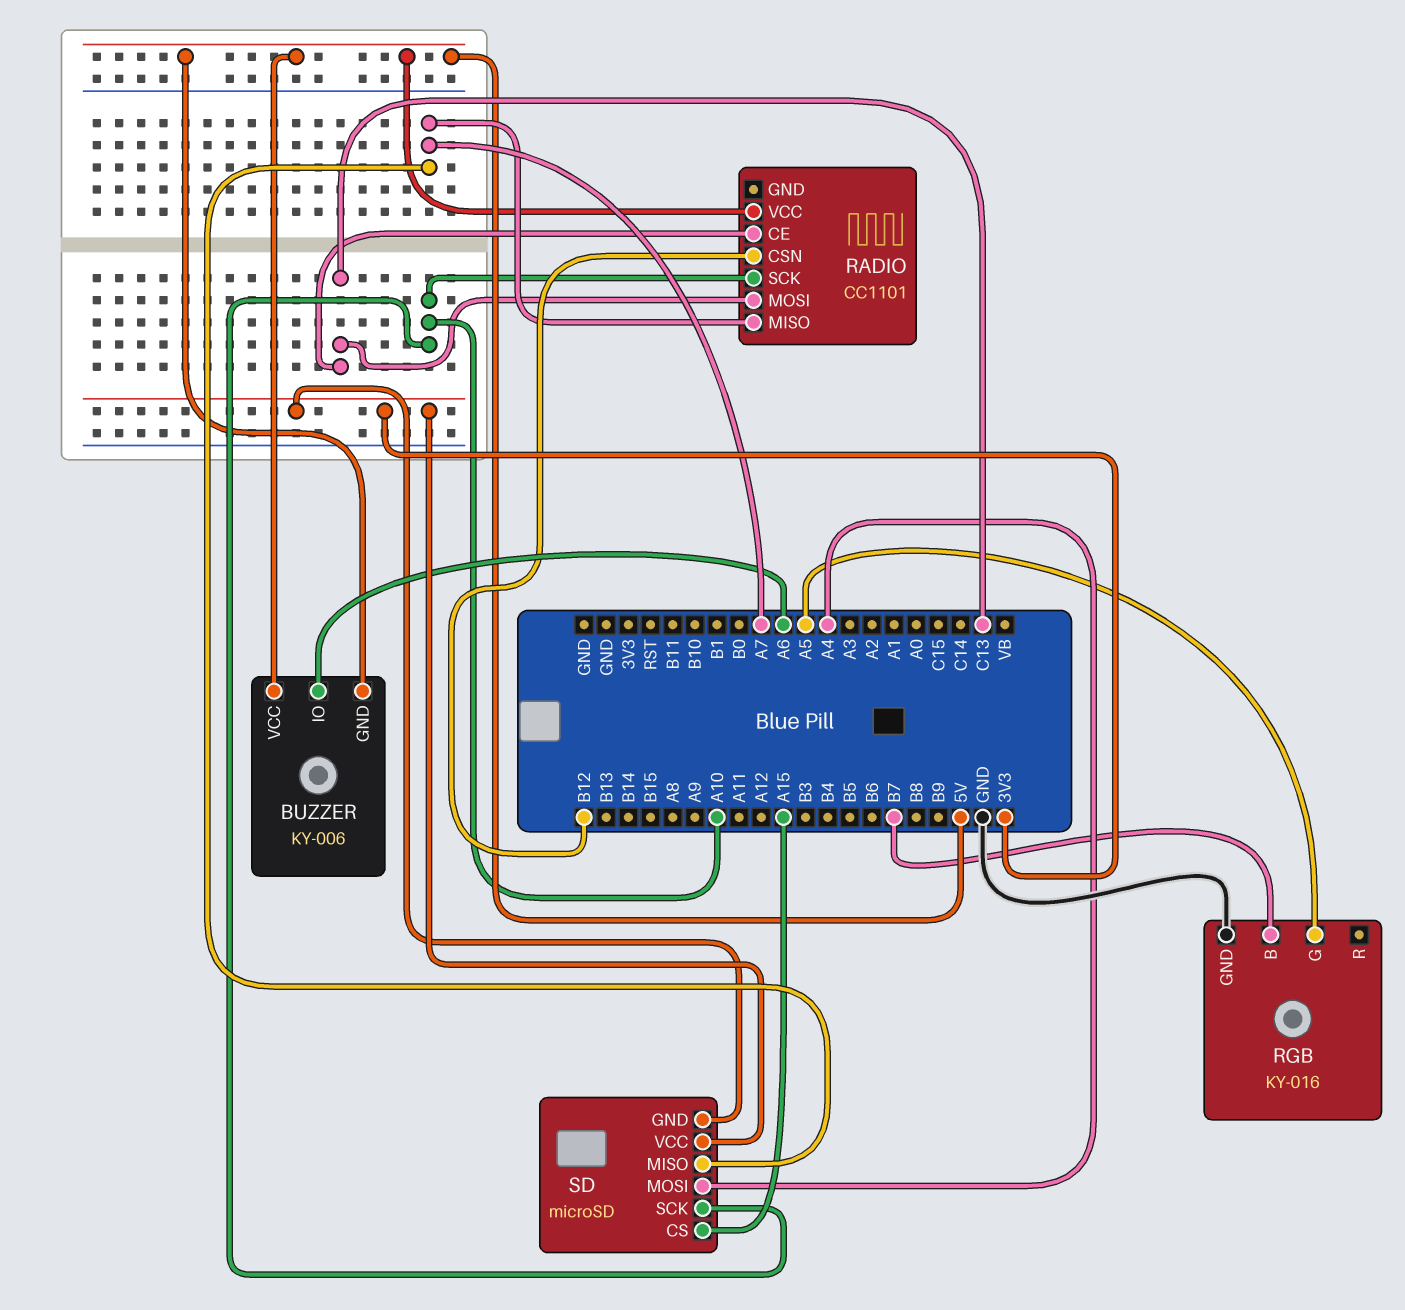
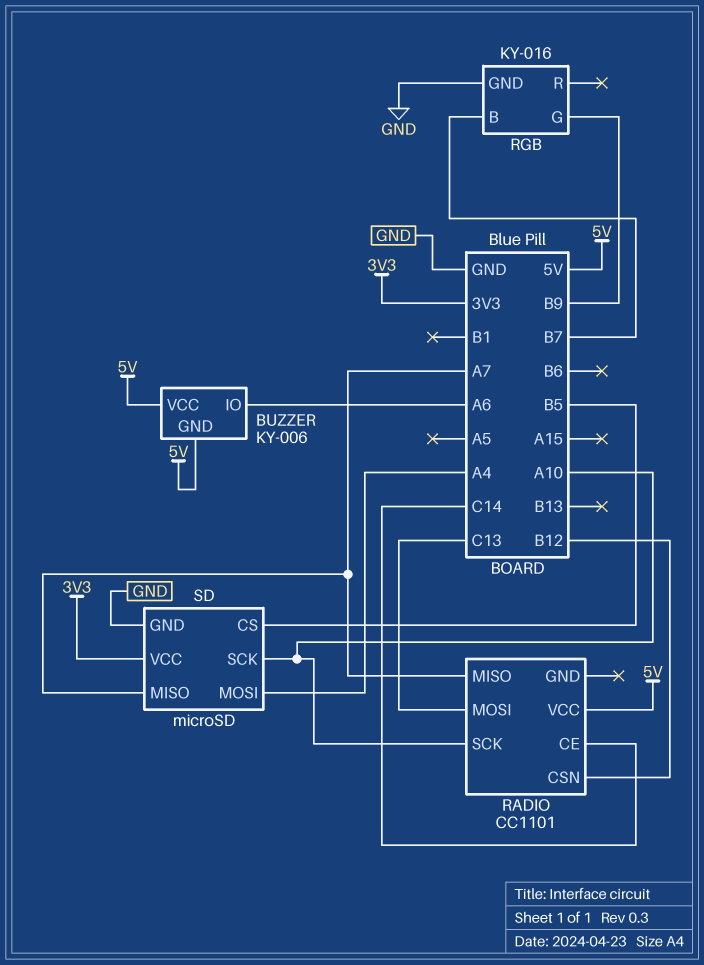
RADIO pin CE: C13 -> C14
RGB pin G: A5 -> B9
SD pin CS: A15 -> B5
SD pin GND: 3V3 -> GND

